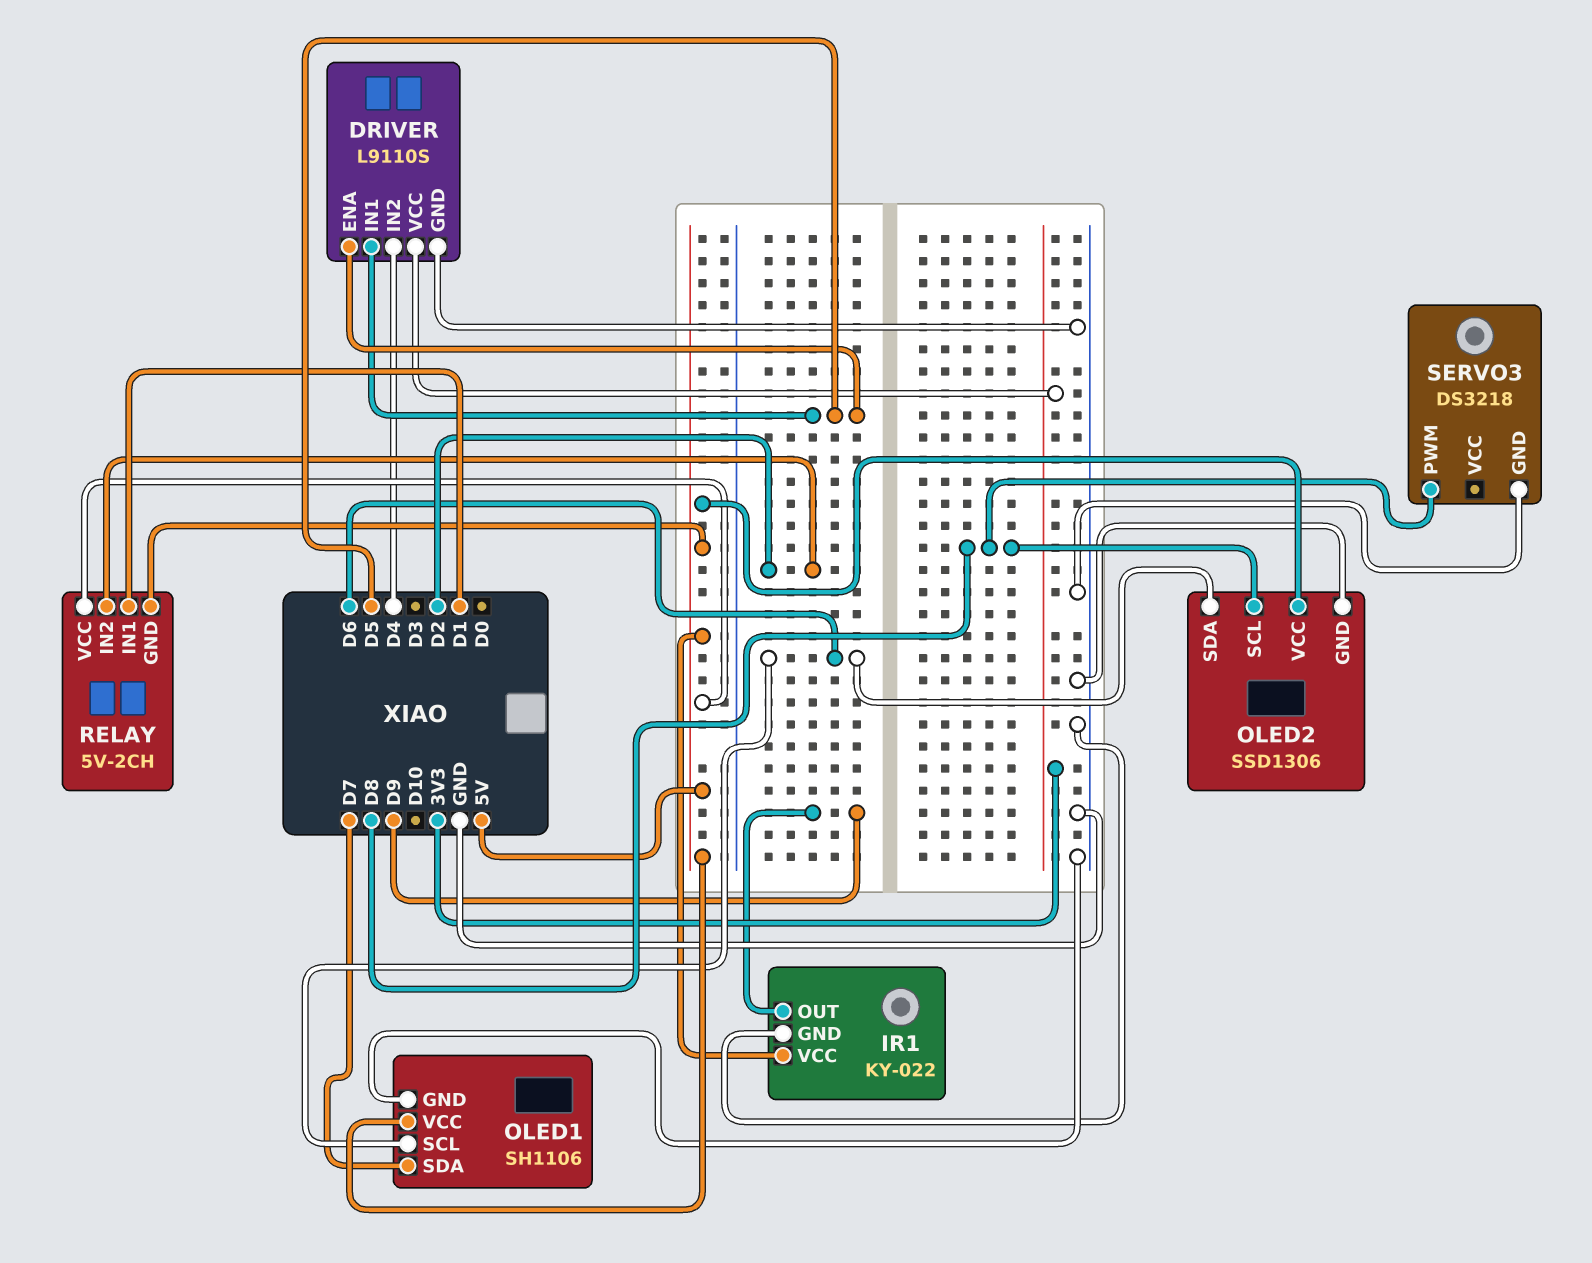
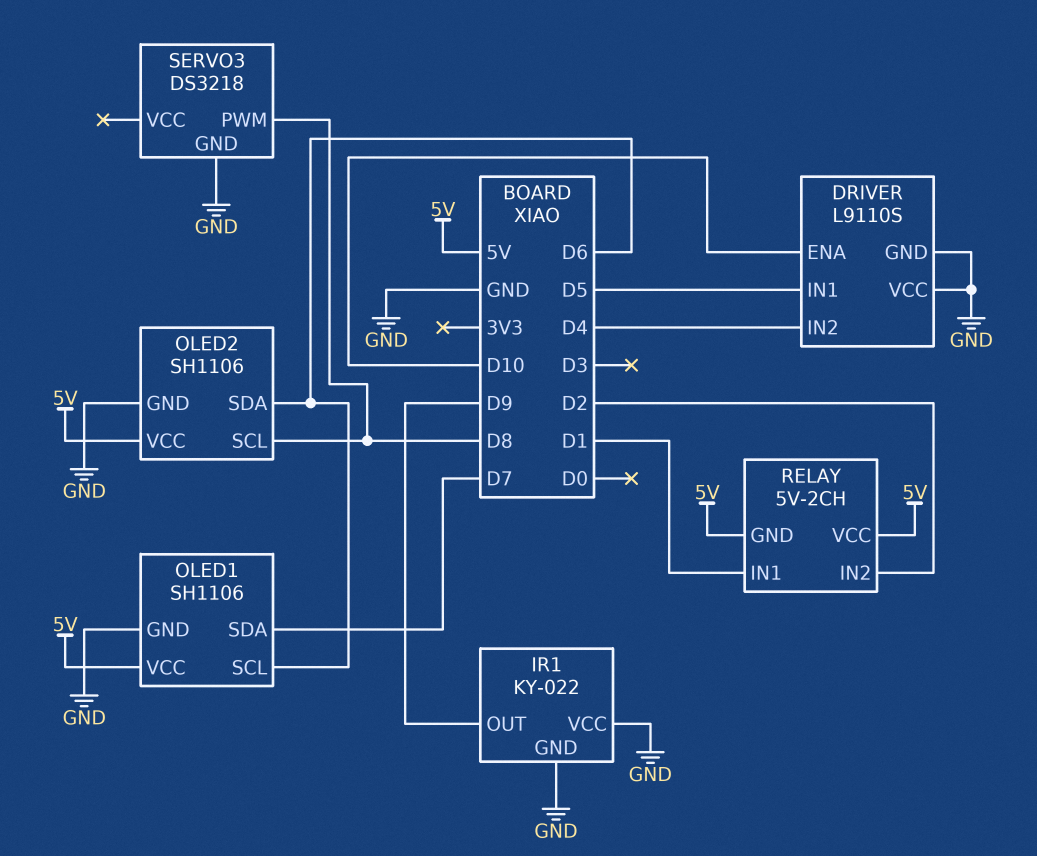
DRIVER pin ENA: D5 -> D10
DRIVER pin VCC: 3V3 -> GND
IR1 pin VCC: 5V -> GND
OLED2: SSD1306 -> SH1106

